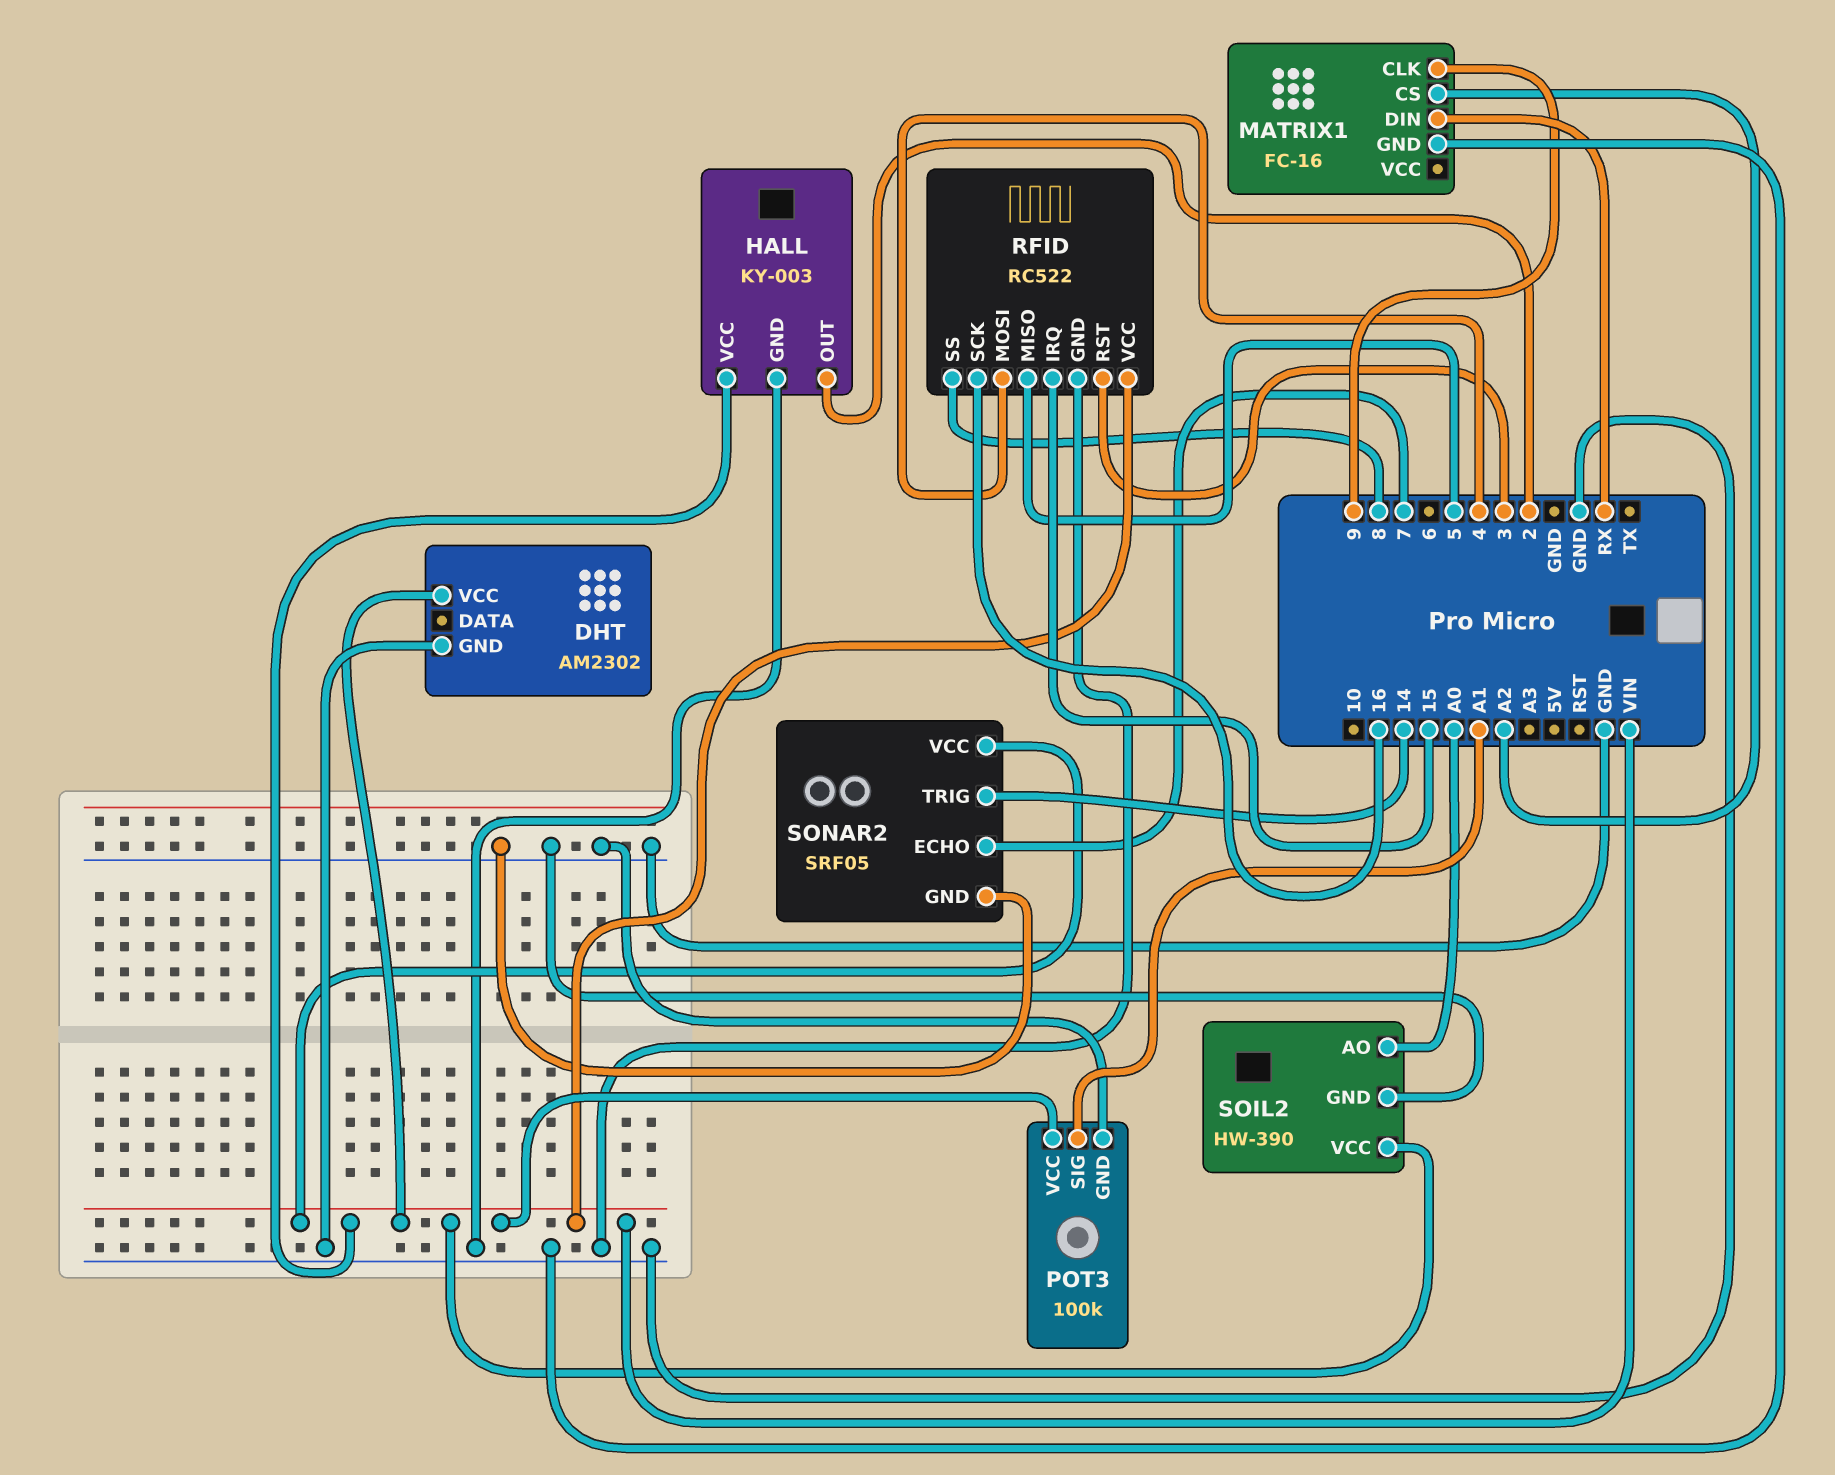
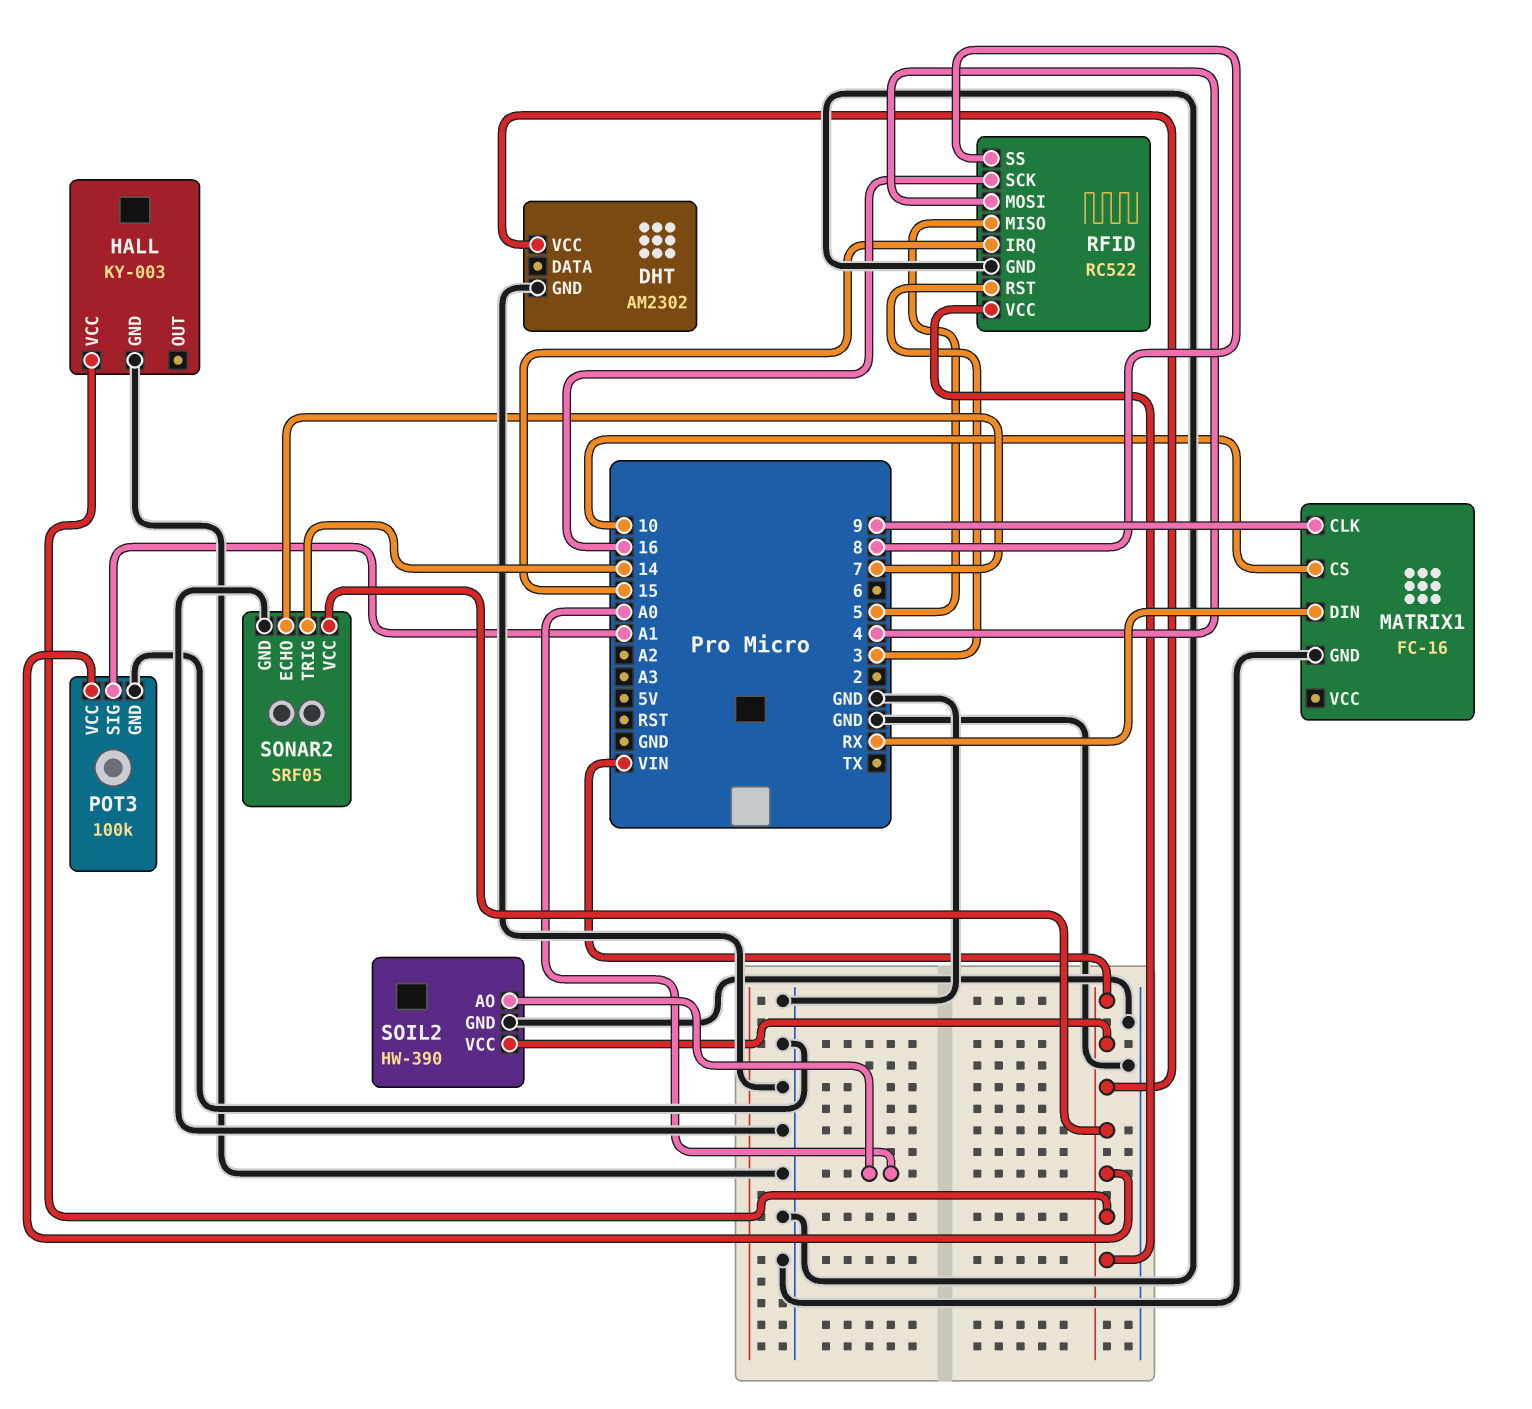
HALL pin OUT: 2 -> none
MATRIX1 pin CS: A2 -> 10

